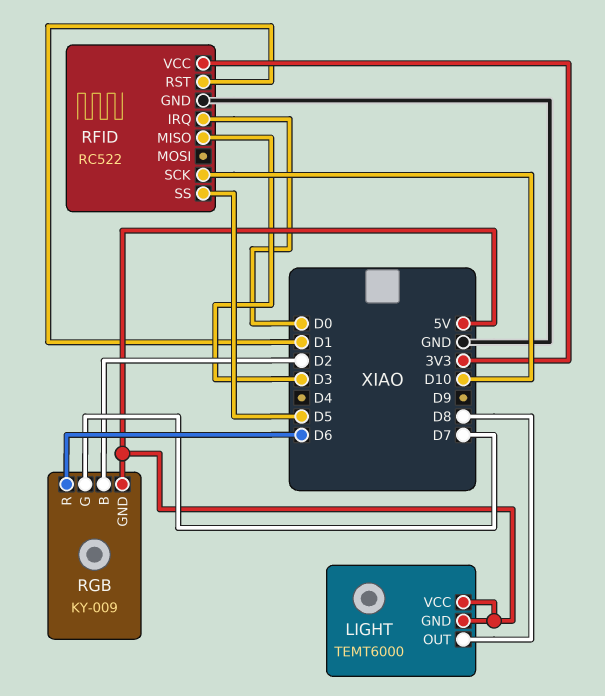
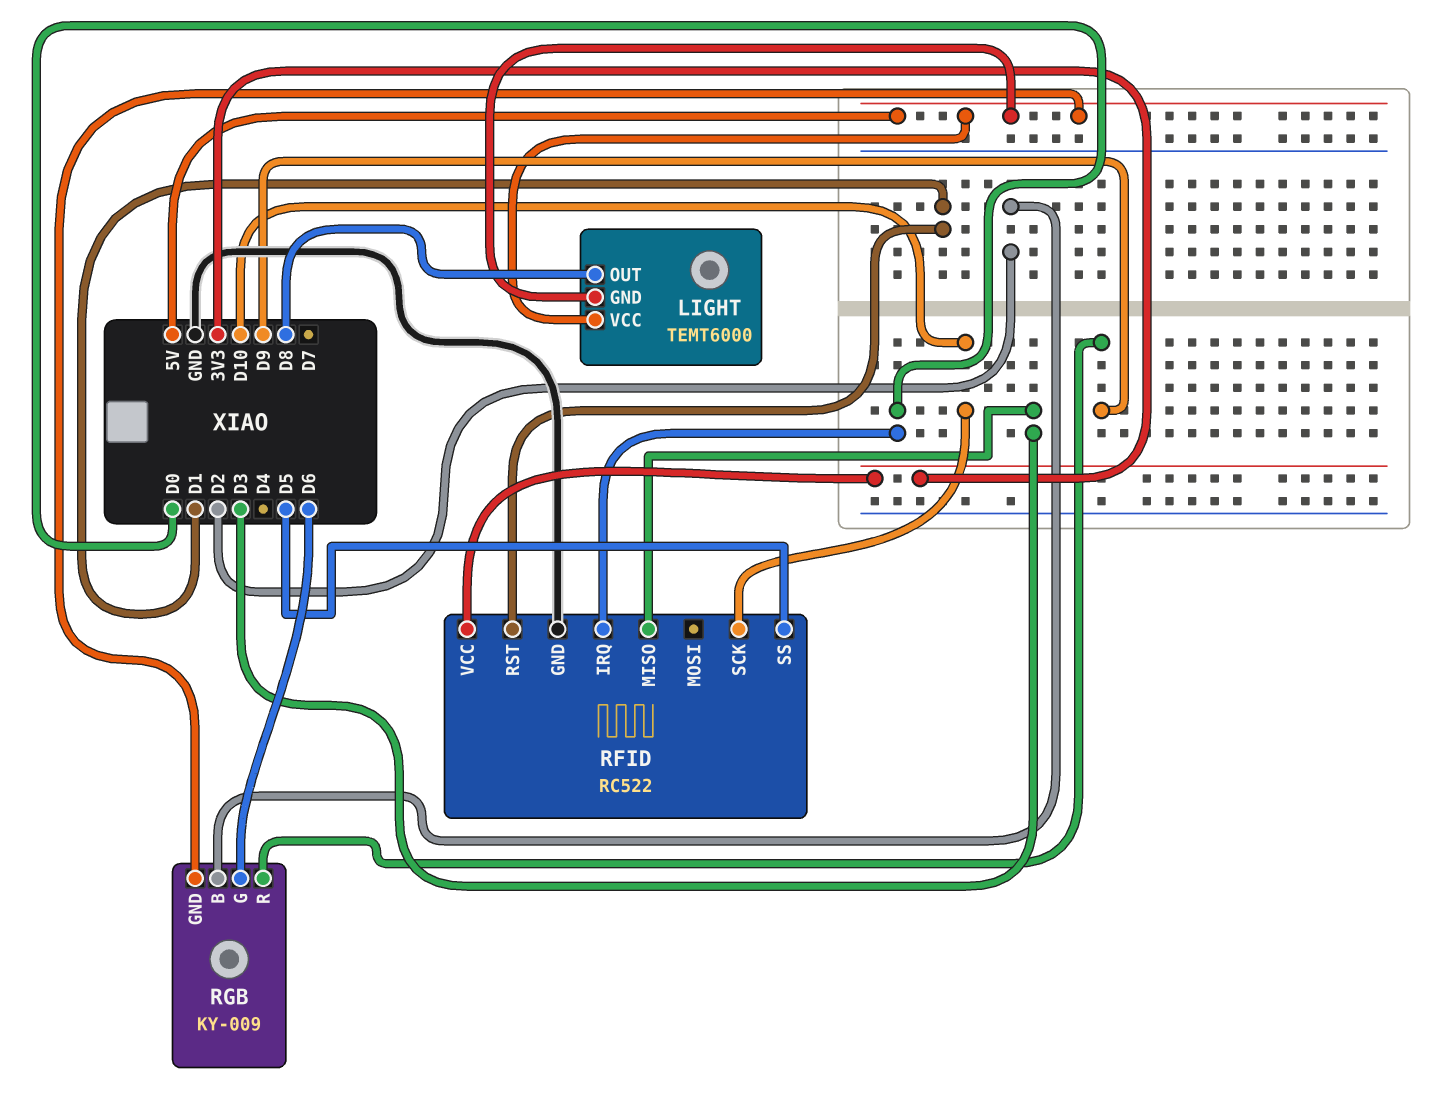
RGB pin G: D7 -> D6
RGB pin R: D6 -> D9

